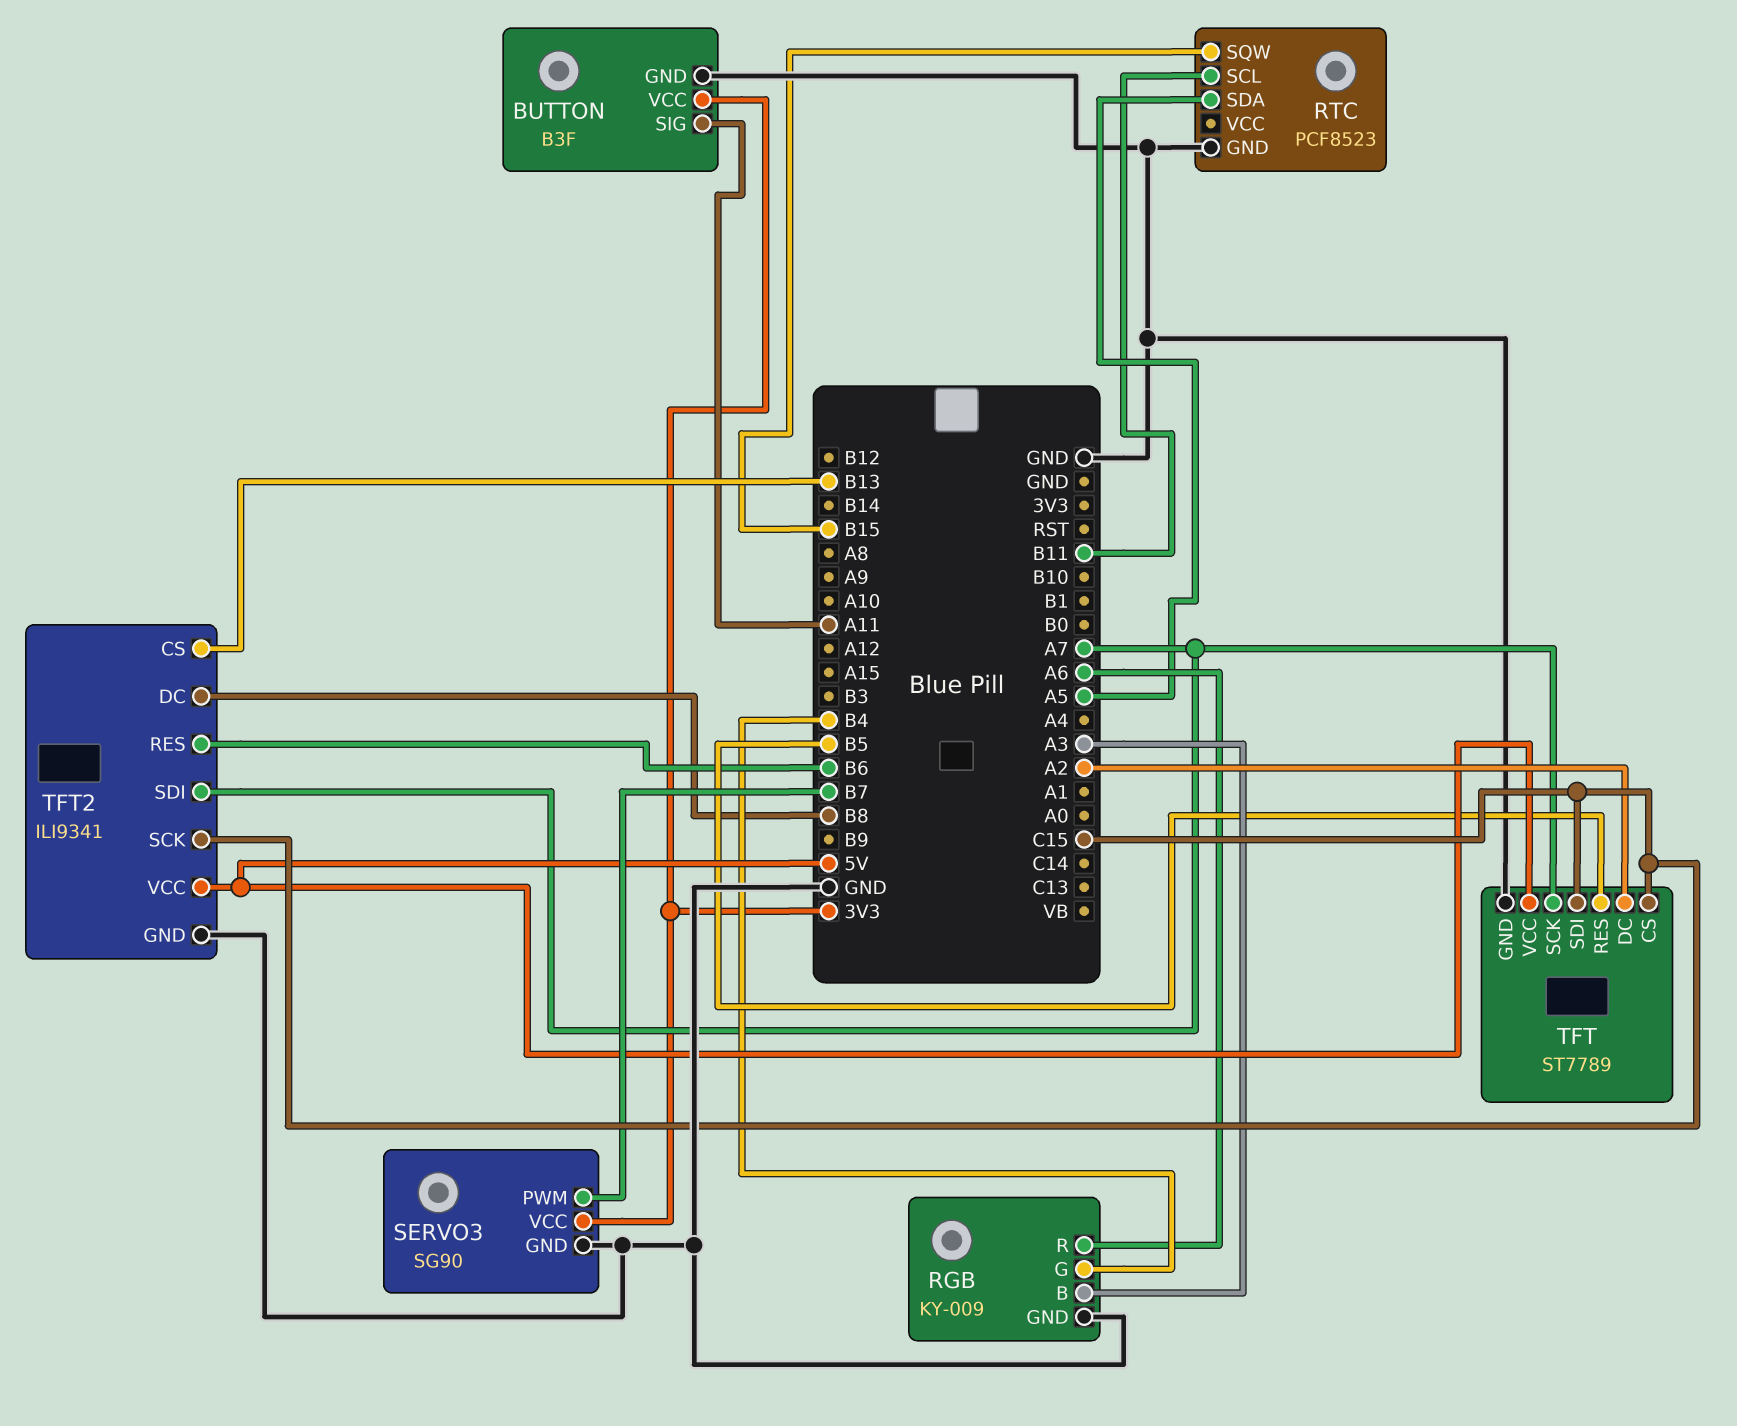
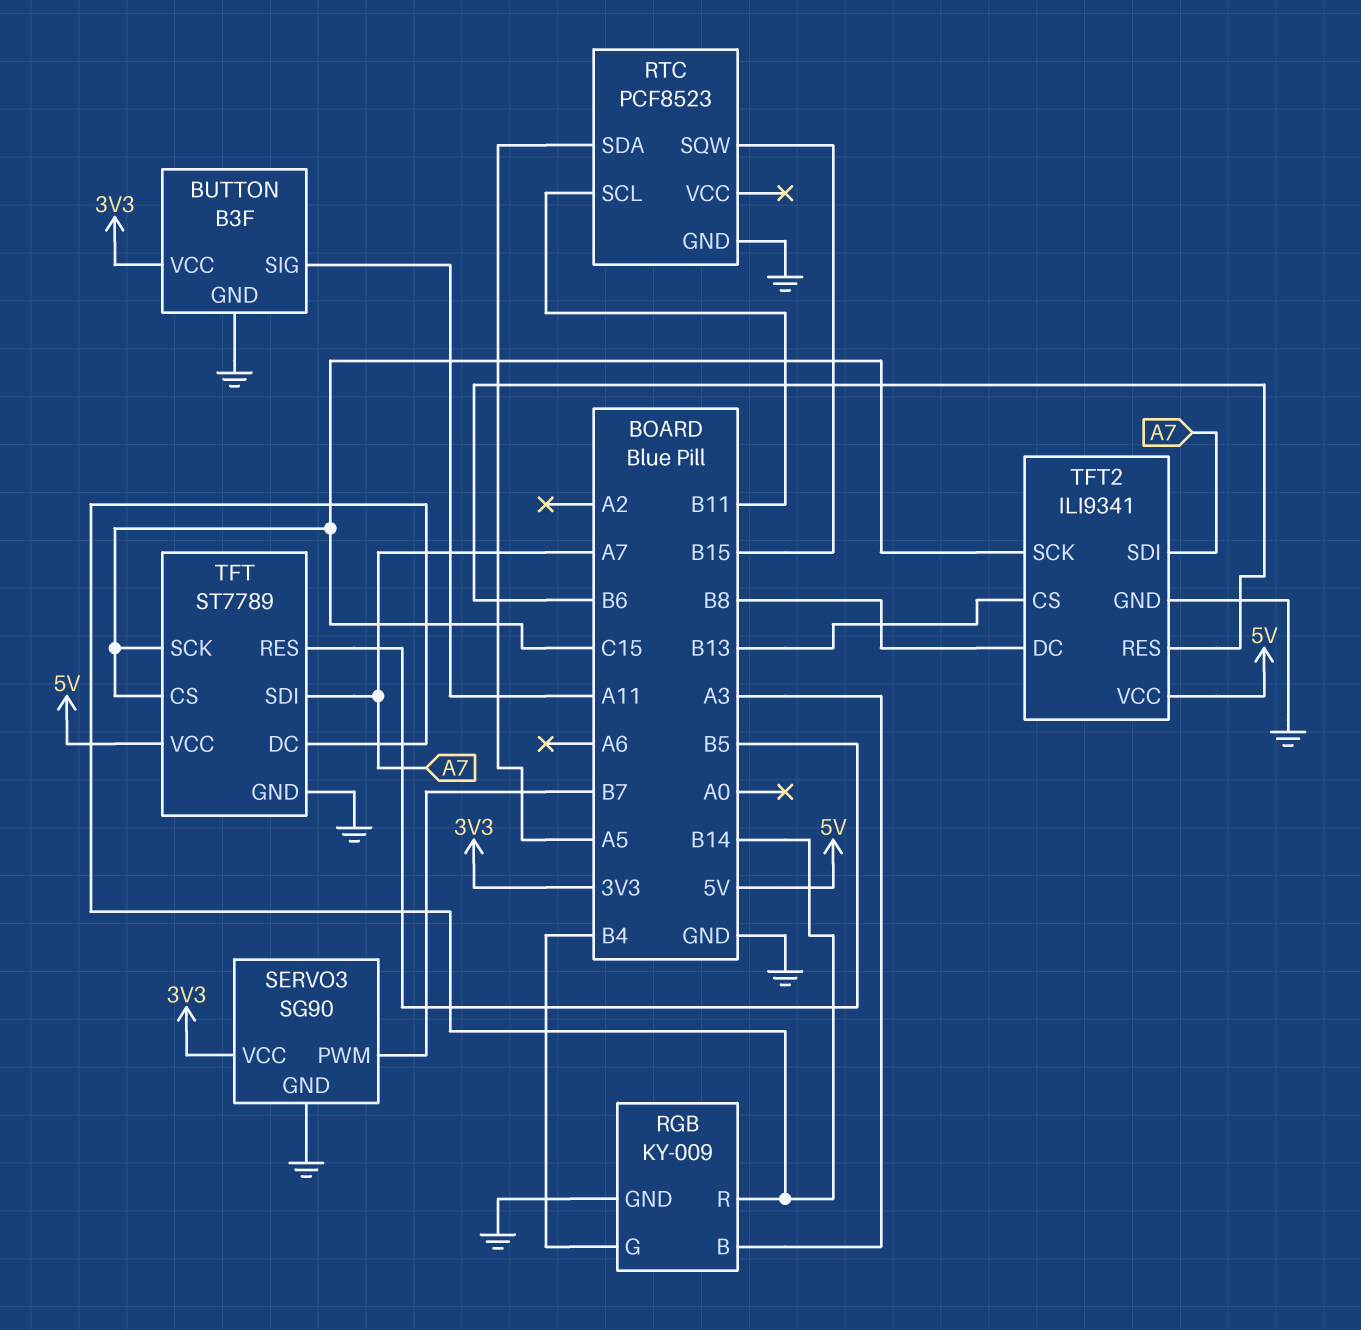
RGB pin R: A6 -> B14
TFT pin DC: A2 -> B14
TFT pin SCK: A7 -> C15
TFT pin SDI: C15 -> A7

